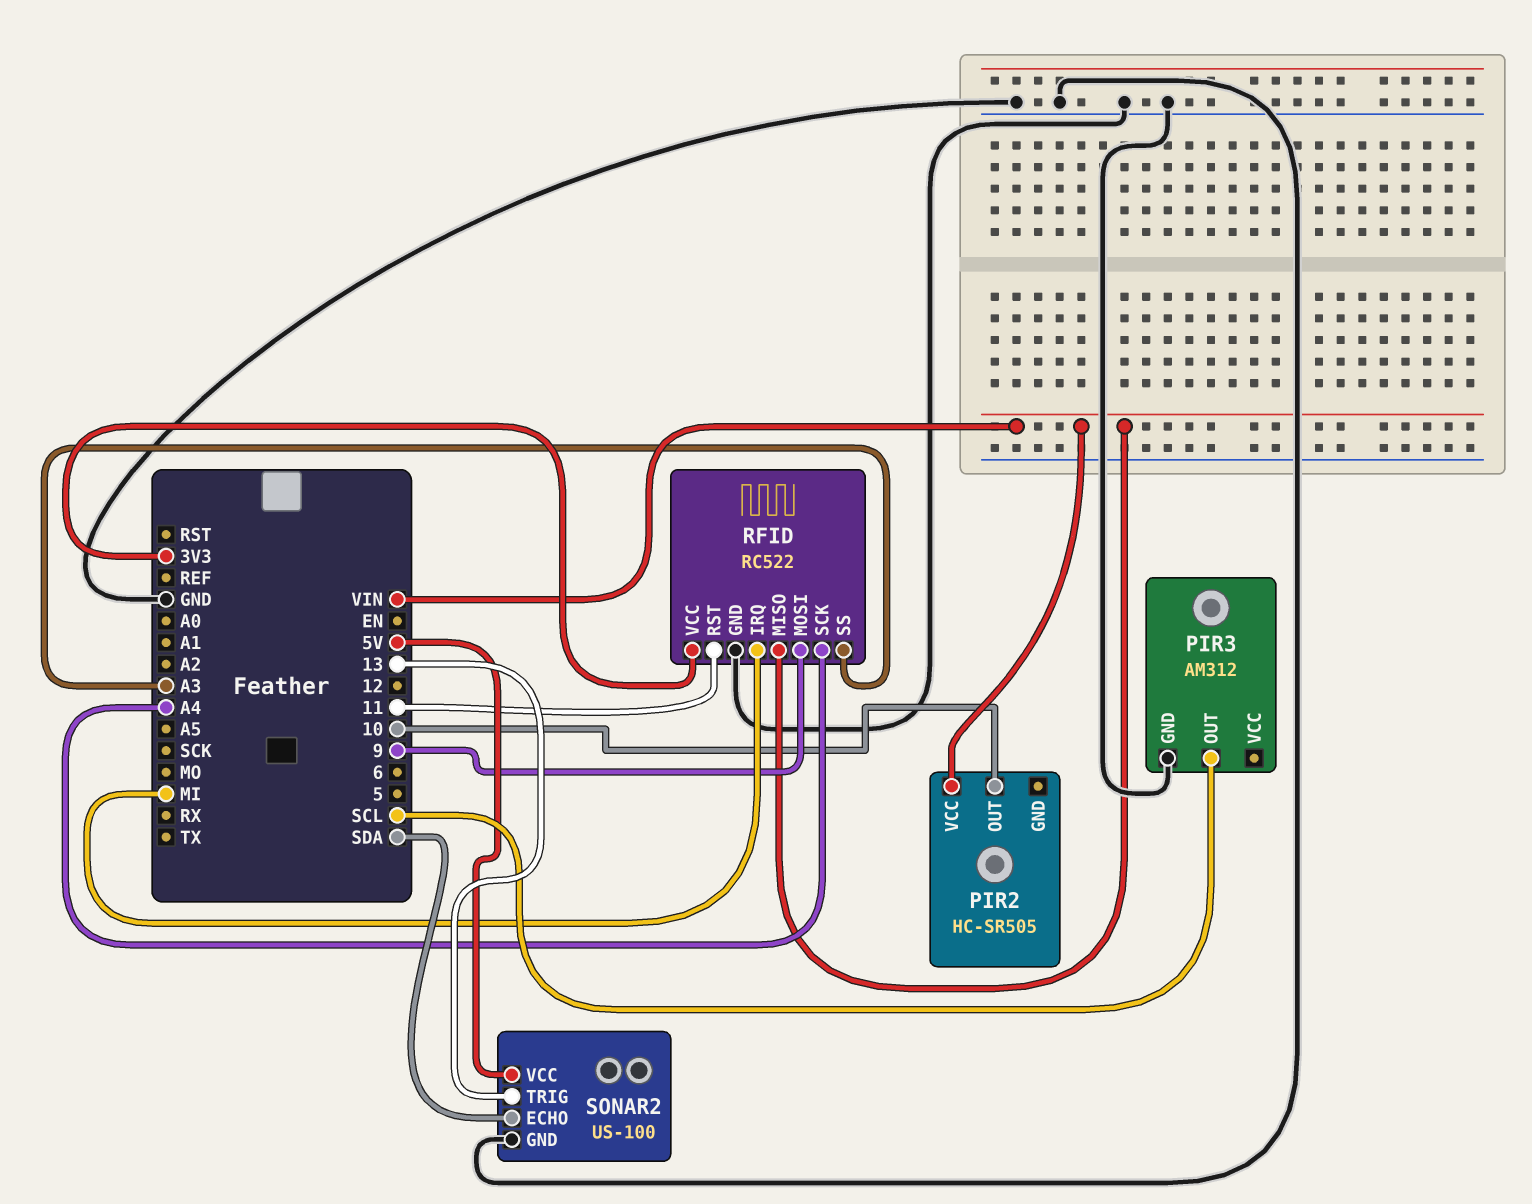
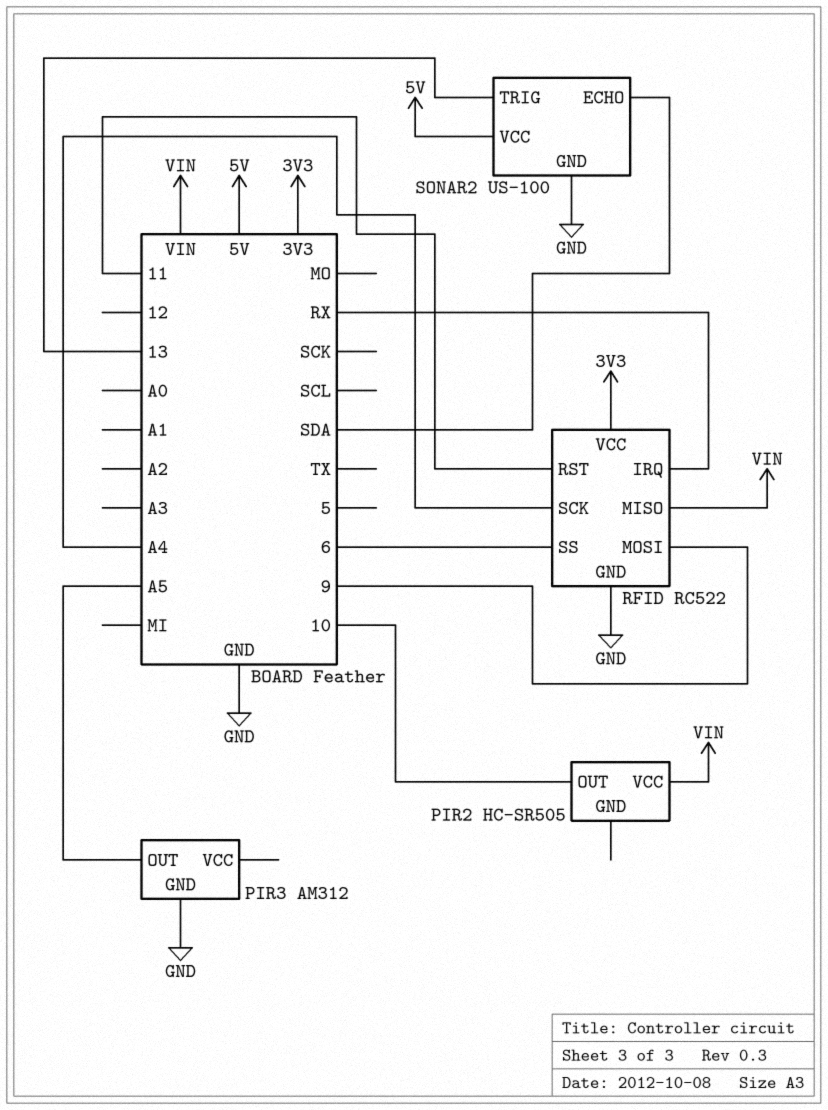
PIR3 pin OUT: SCL -> A5
RFID pin IRQ: MI -> RX
RFID pin SS: A3 -> 6

